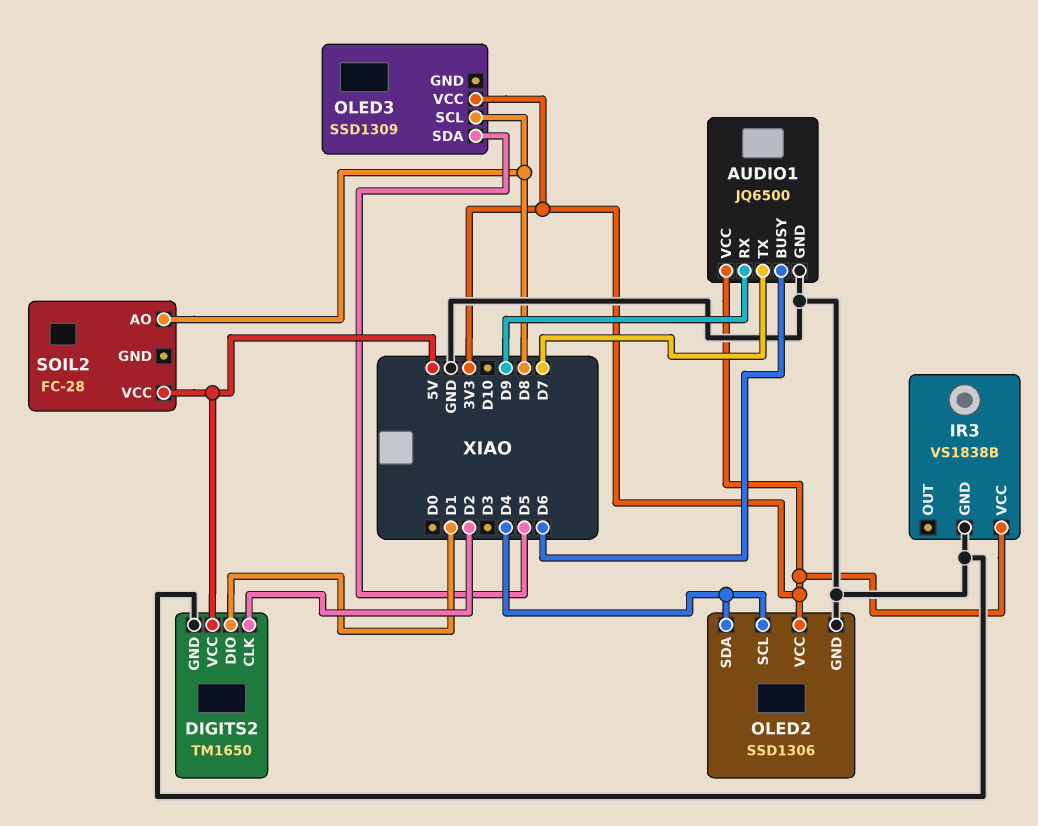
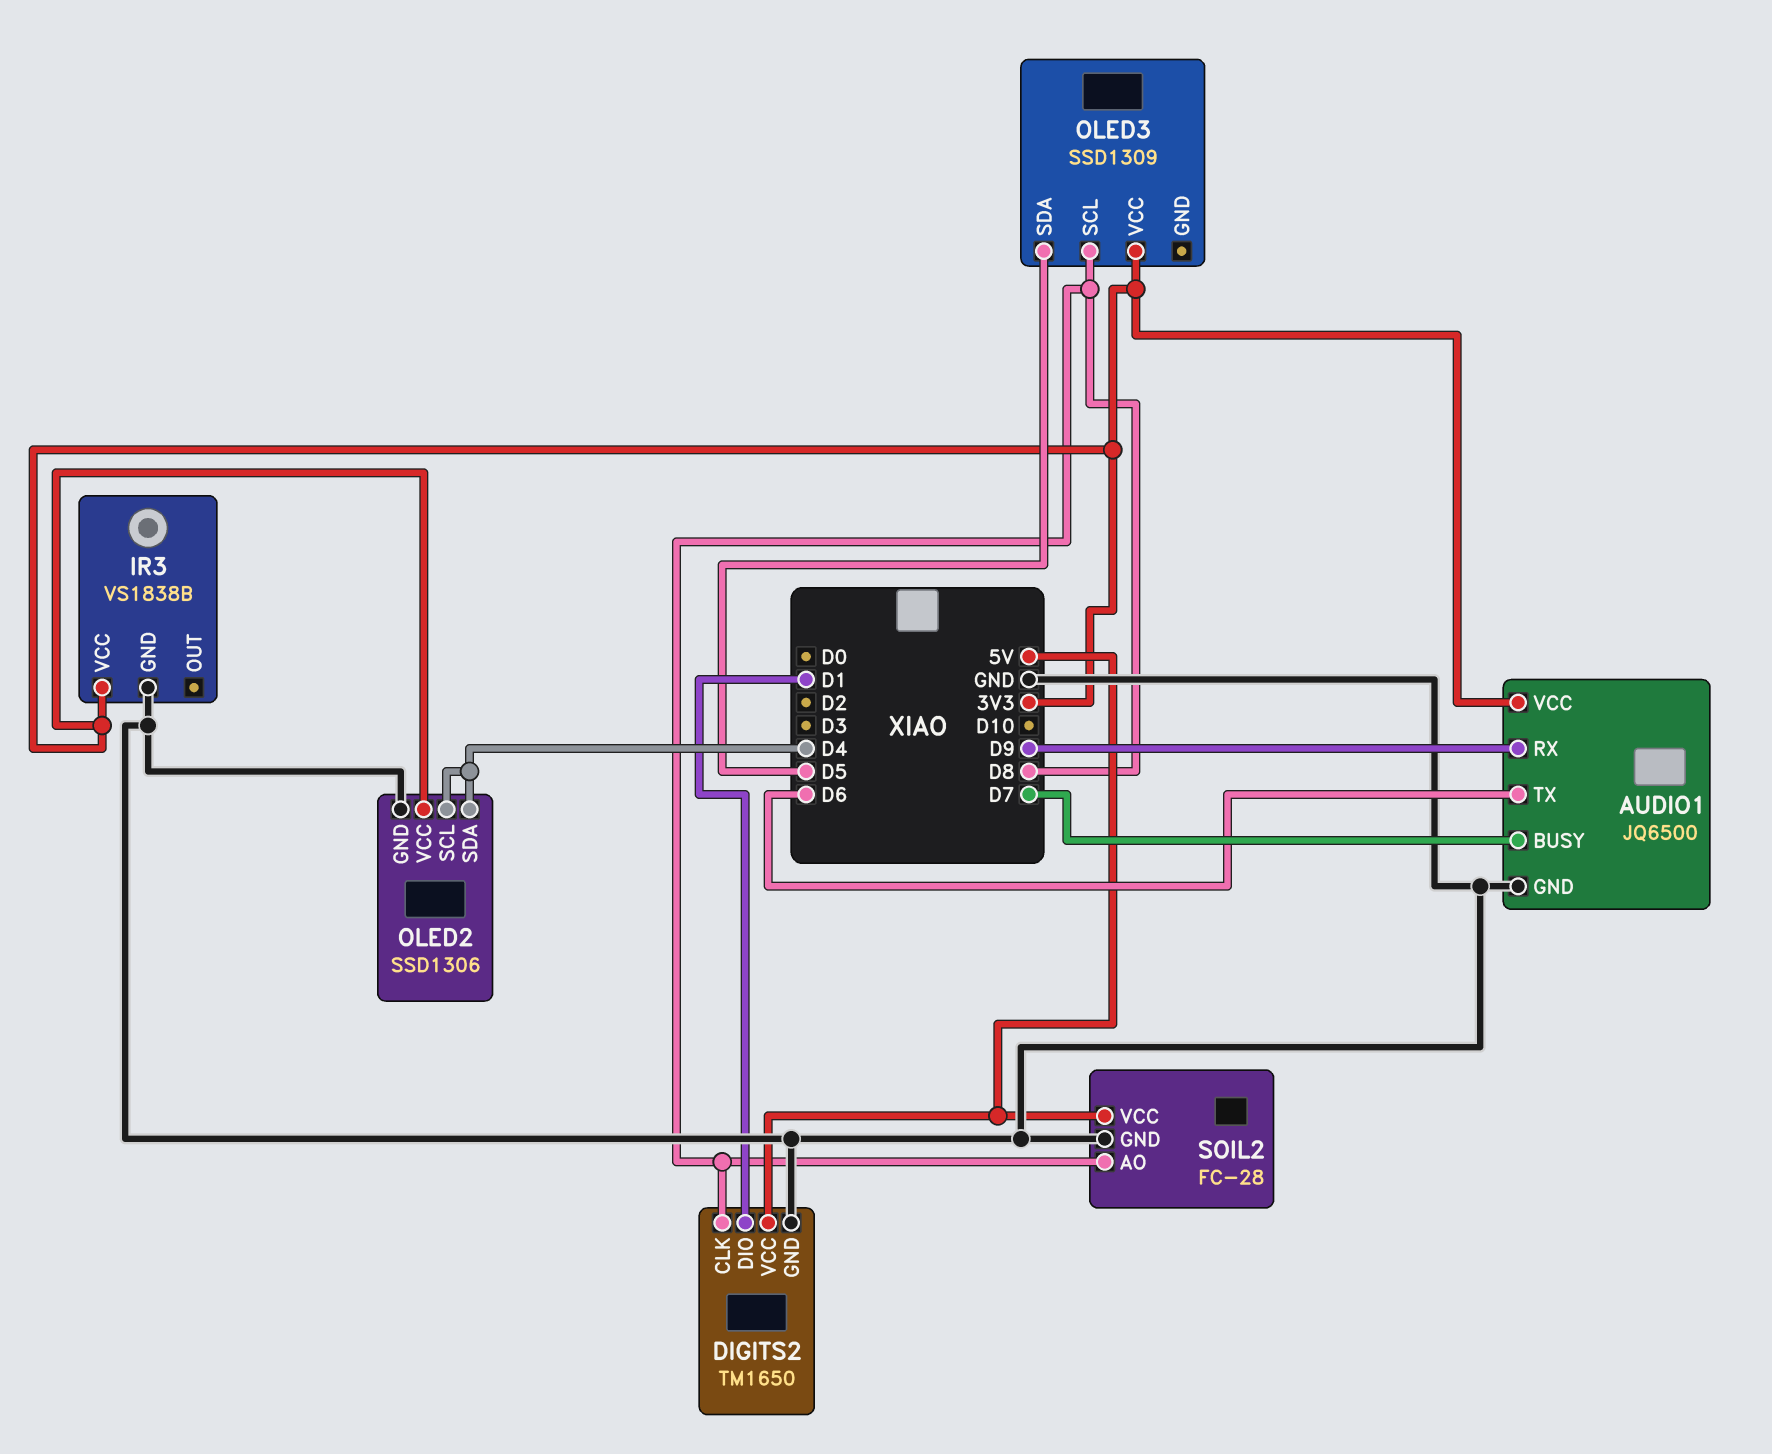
AUDIO1 pin BUSY: D6 -> D7
AUDIO1 pin TX: D7 -> D6
DIGITS2 pin CLK: D2 -> D8
SOIL2 pin GND: none -> GND

